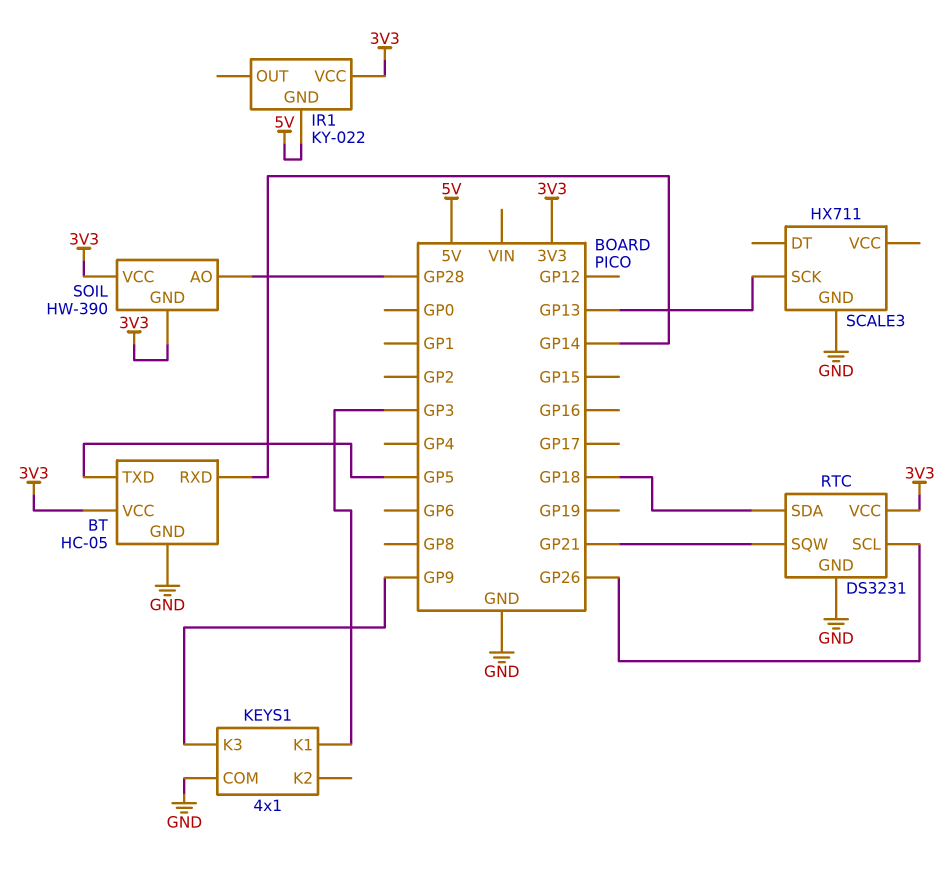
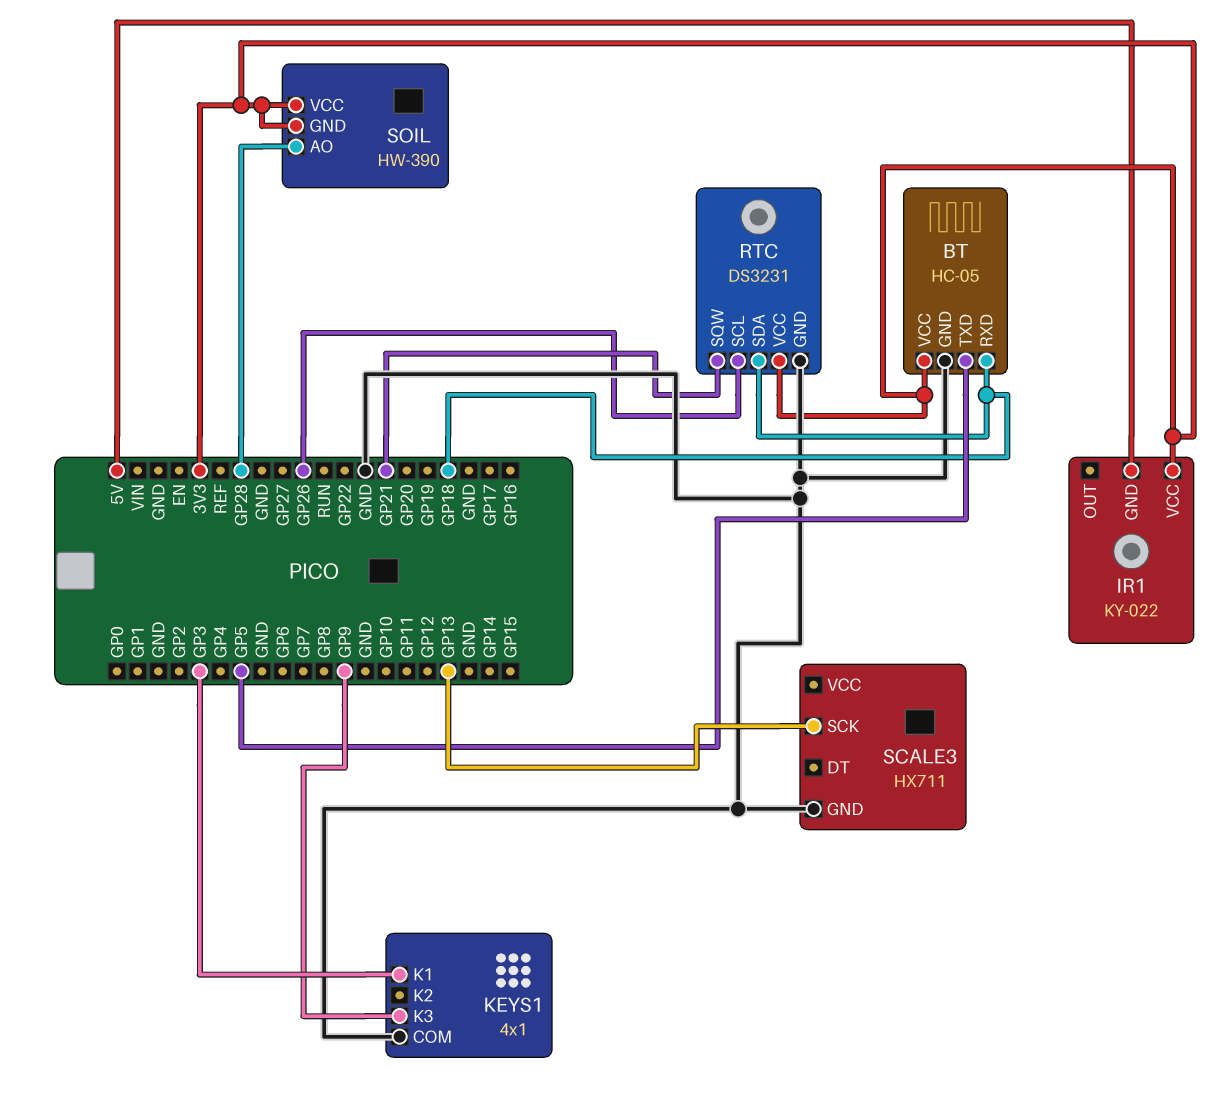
BT pin RXD: GP14 -> GP18

